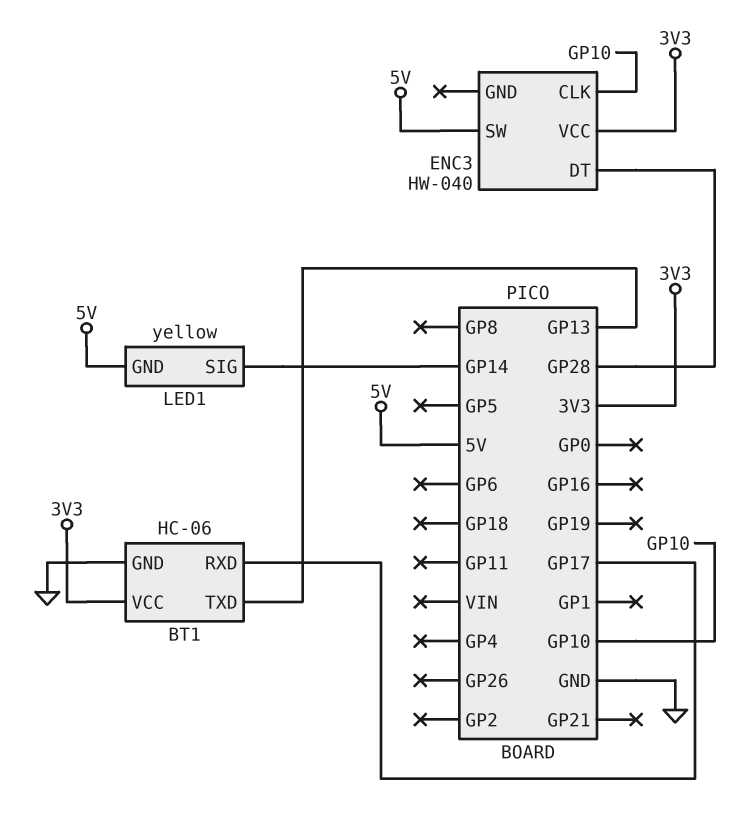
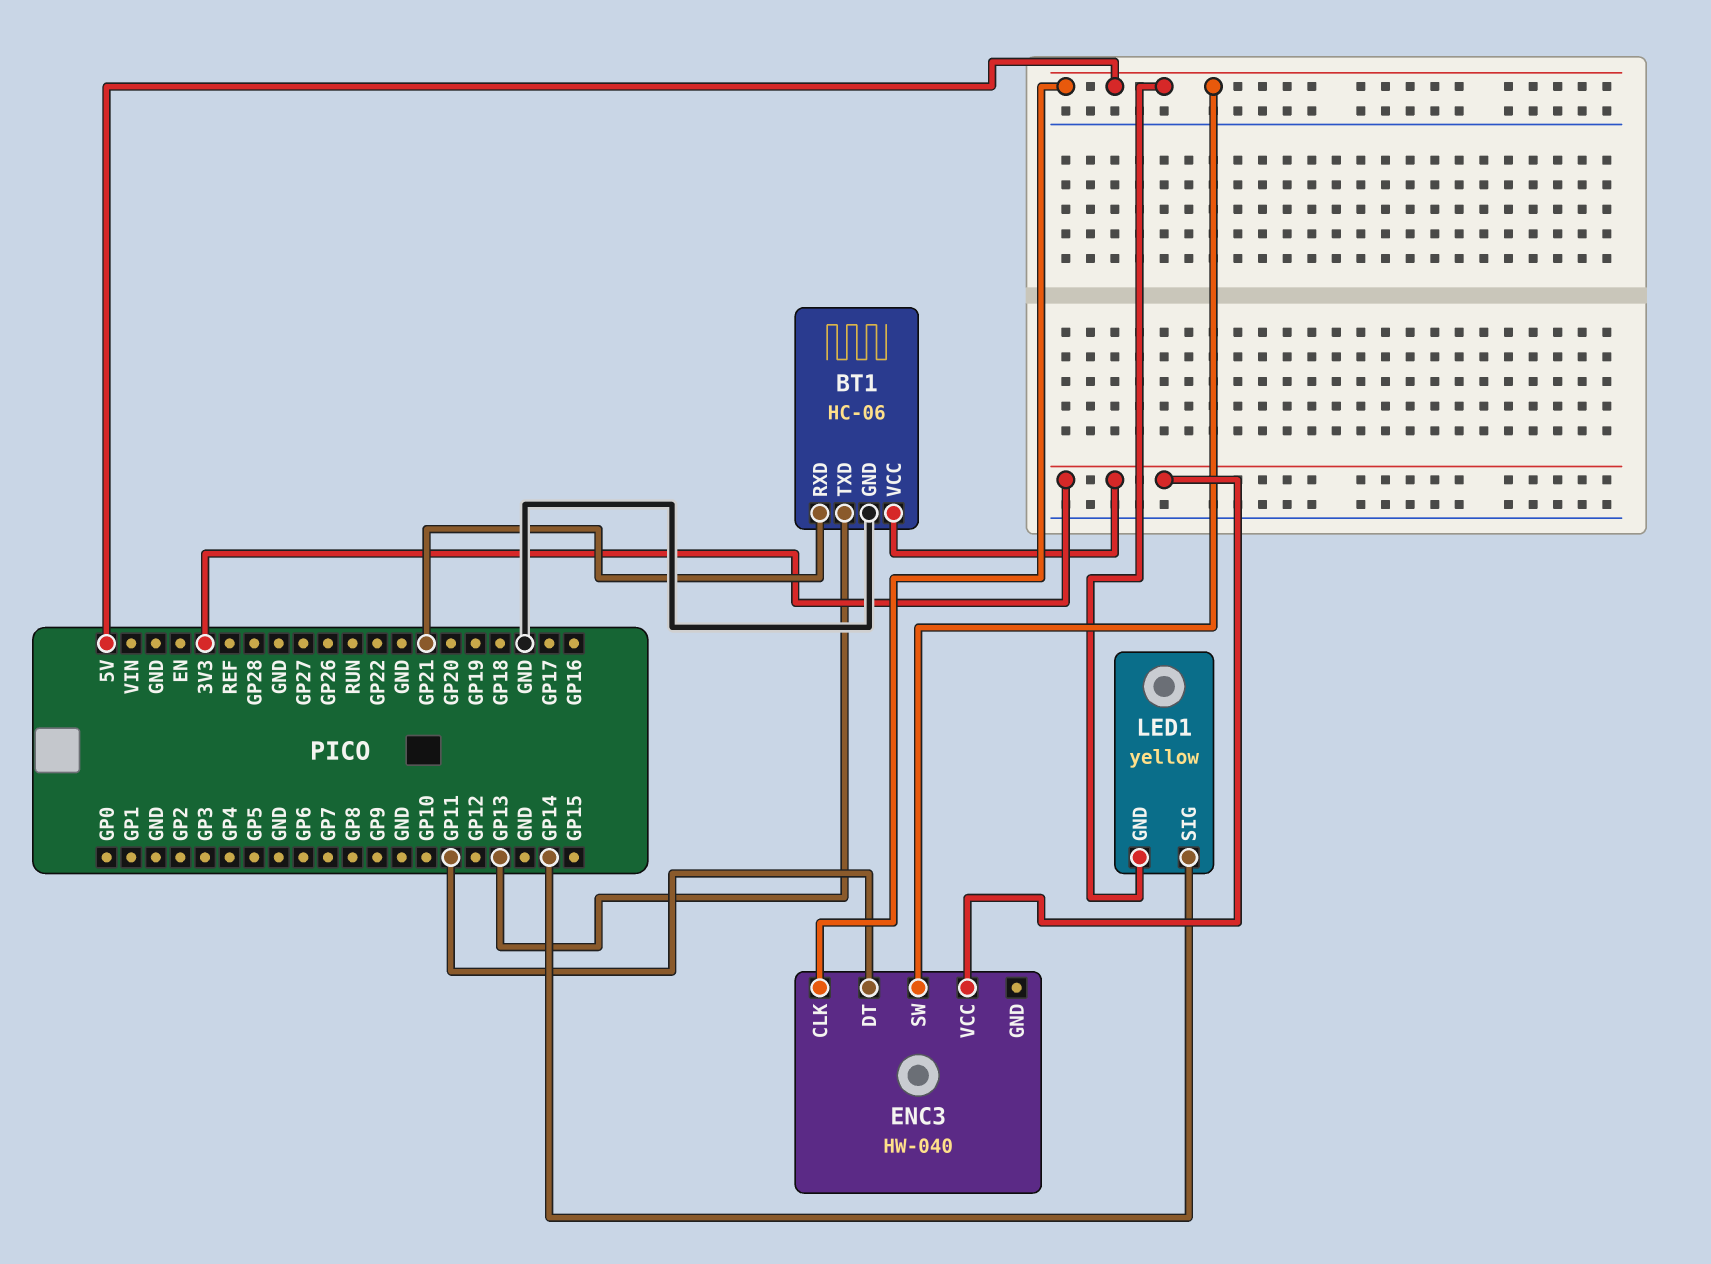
BT1 pin RXD: GP17 -> GP21
ENC3 pin CLK: GP10 -> 5V
ENC3 pin DT: GP28 -> GP11

